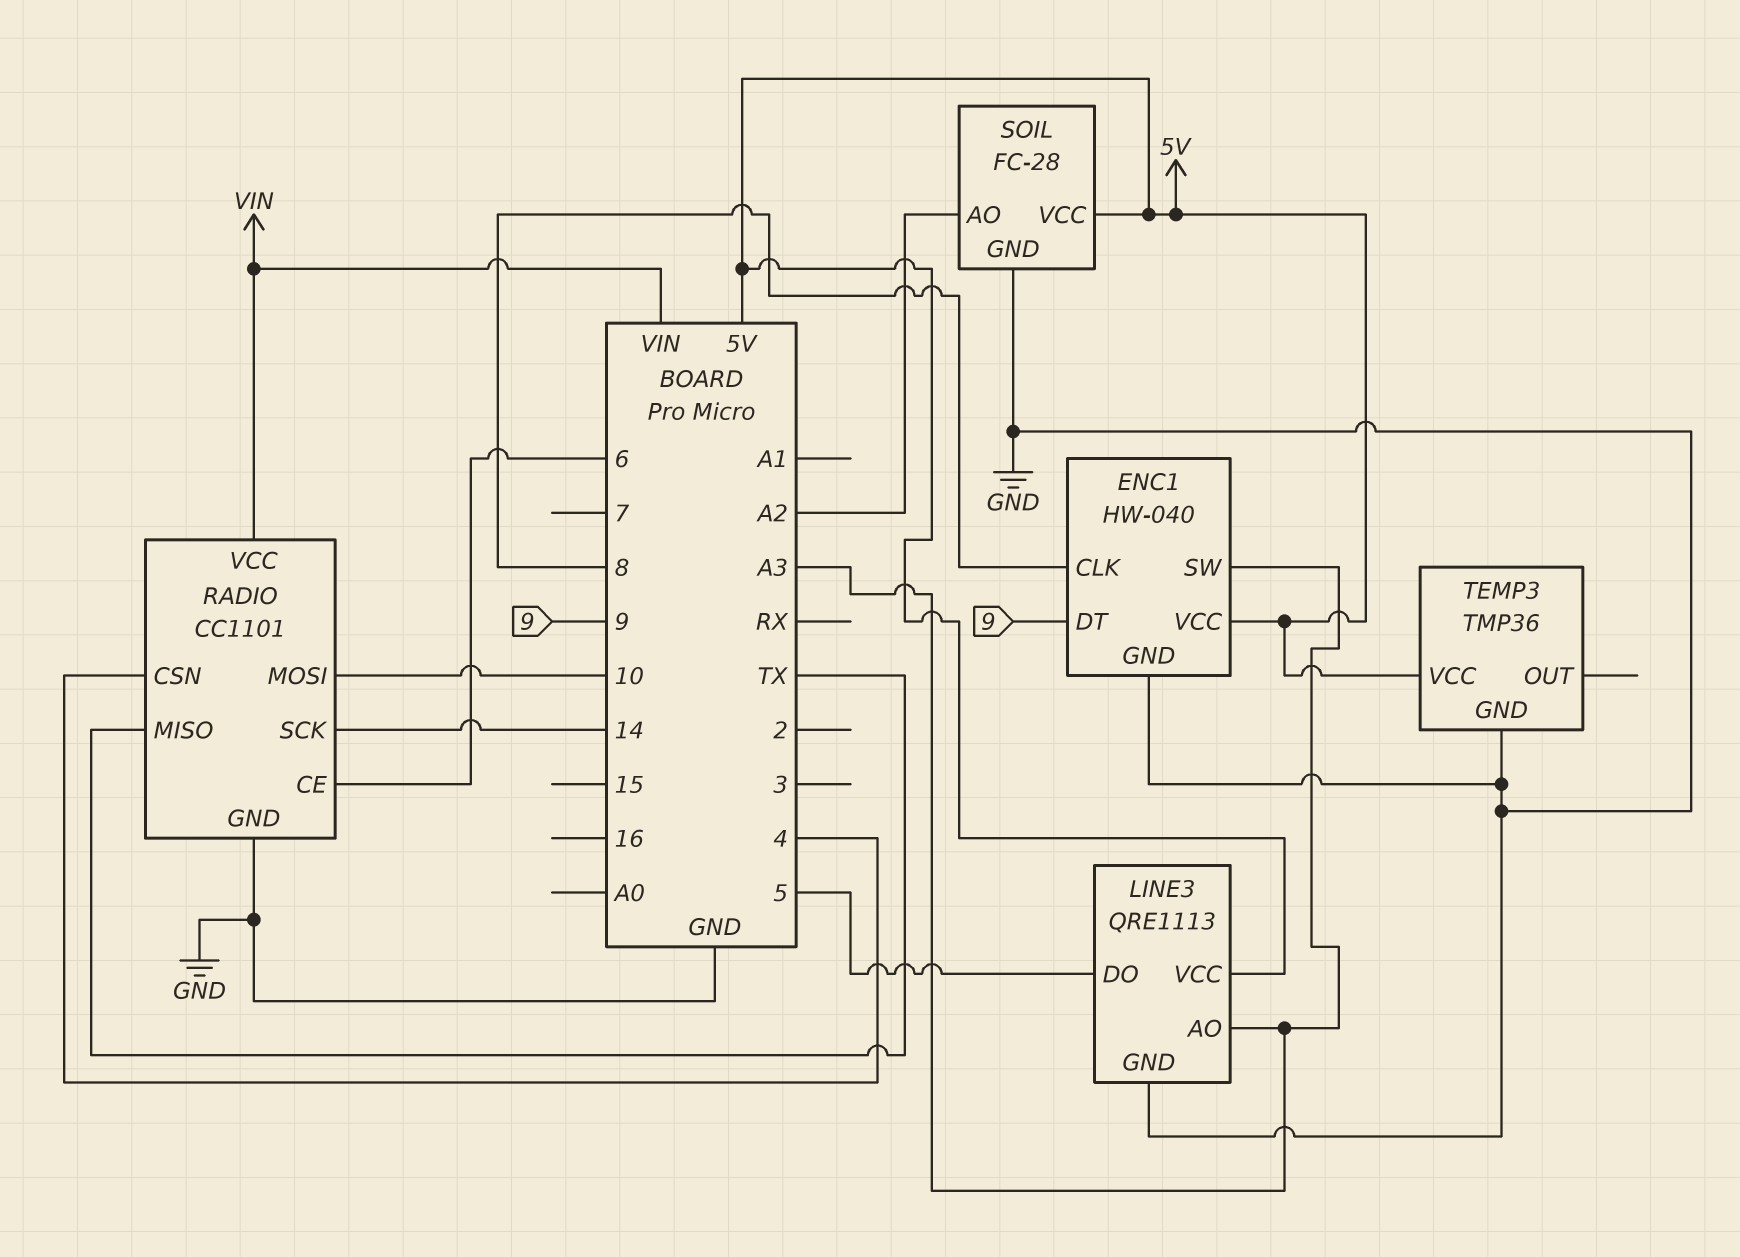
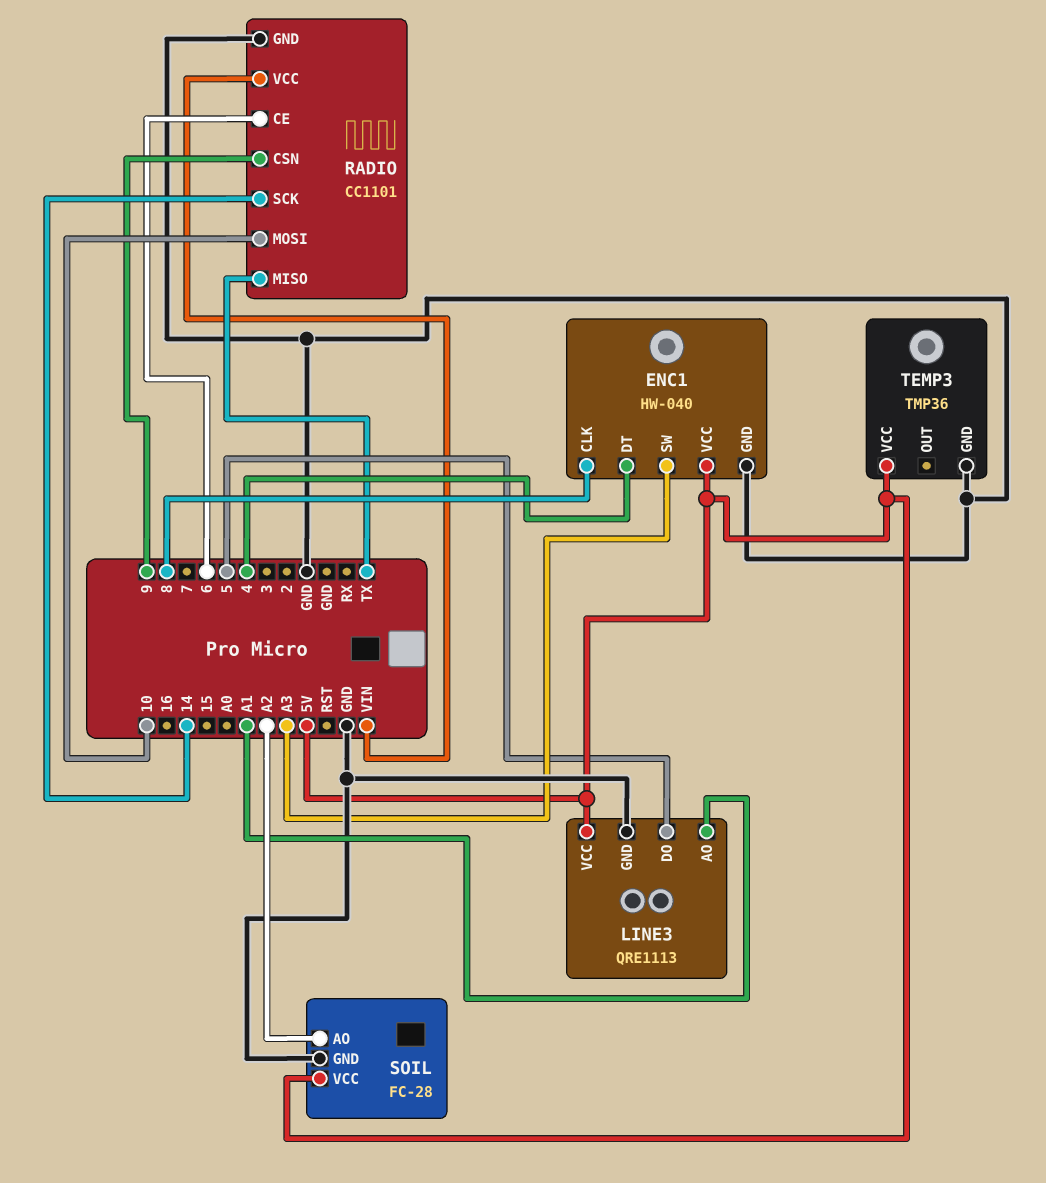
ENC1 pin DT: 9 -> 4
LINE3 pin AO: A3 -> A1
RADIO pin CSN: 4 -> 9

